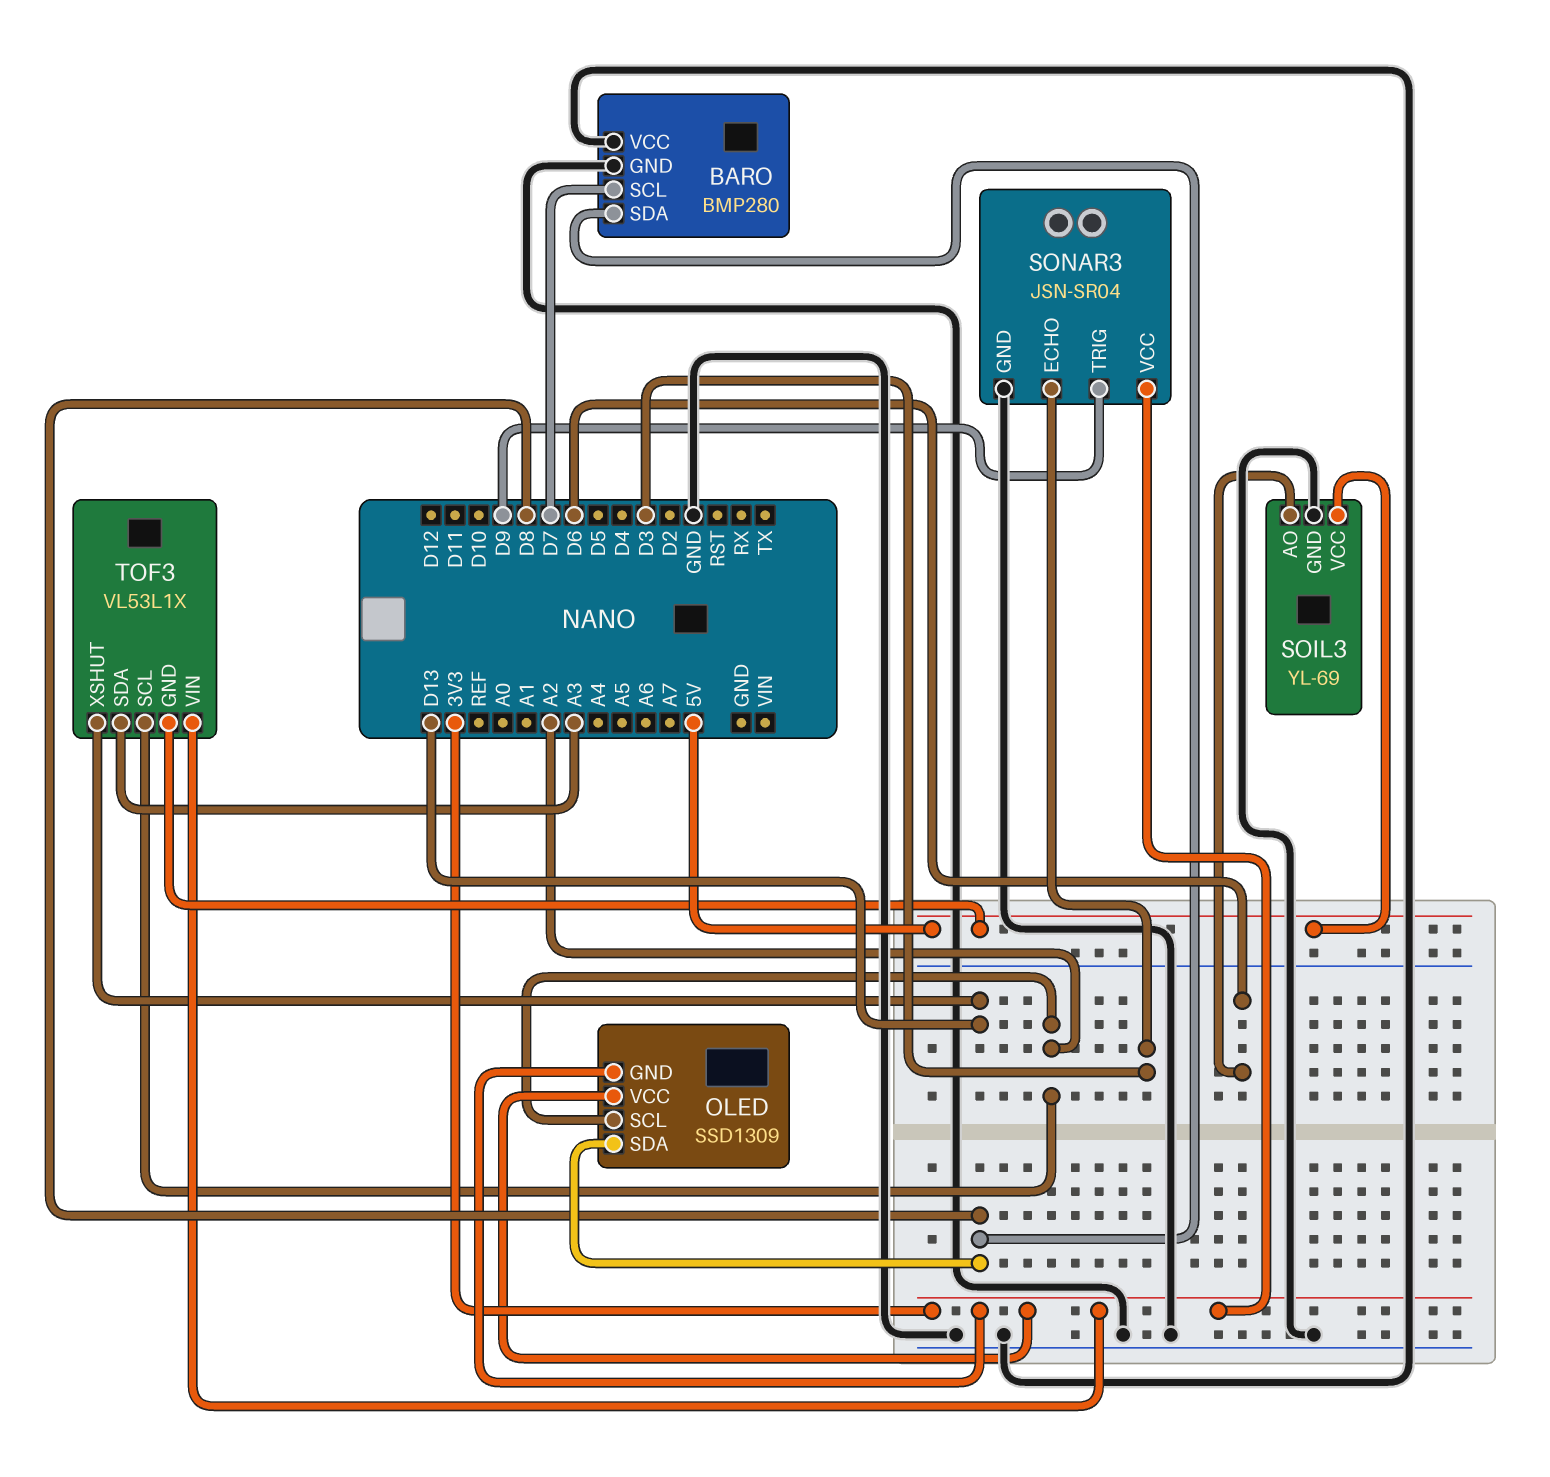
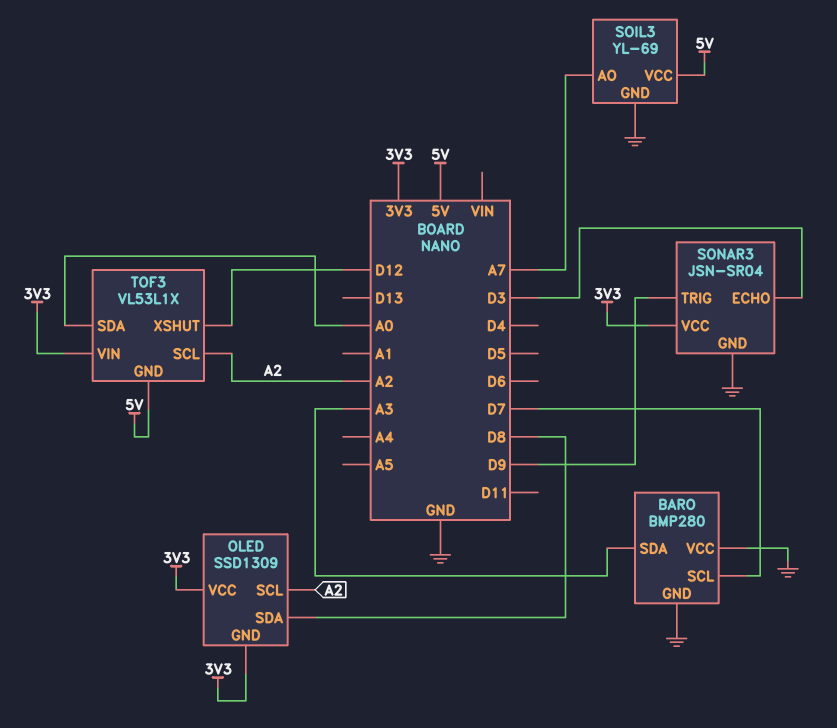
BARO pin SDA: D8 -> A3
SOIL3 pin AO: D6 -> A7
TOF3 pin SDA: A3 -> A0
TOF3 pin XSHUT: D13 -> D12

